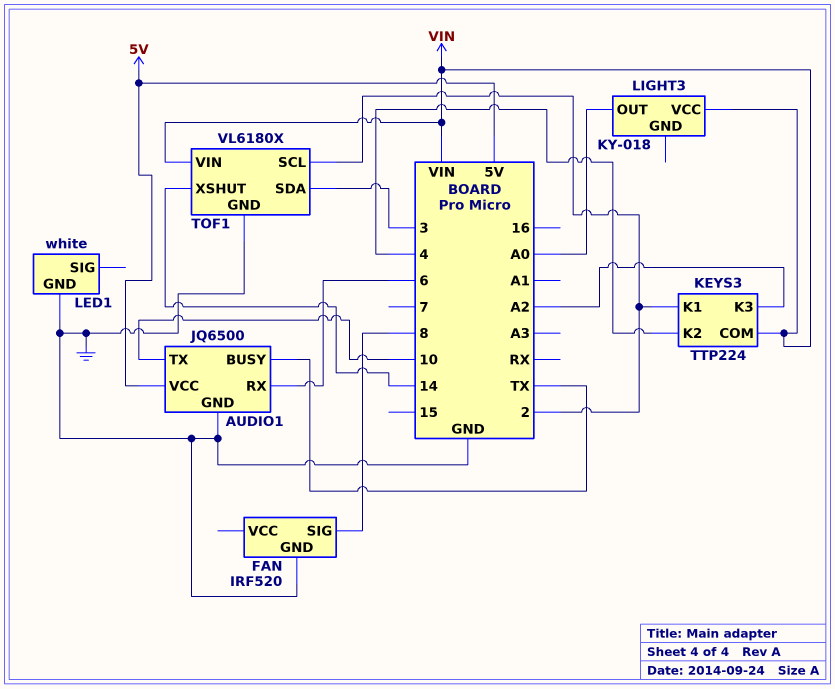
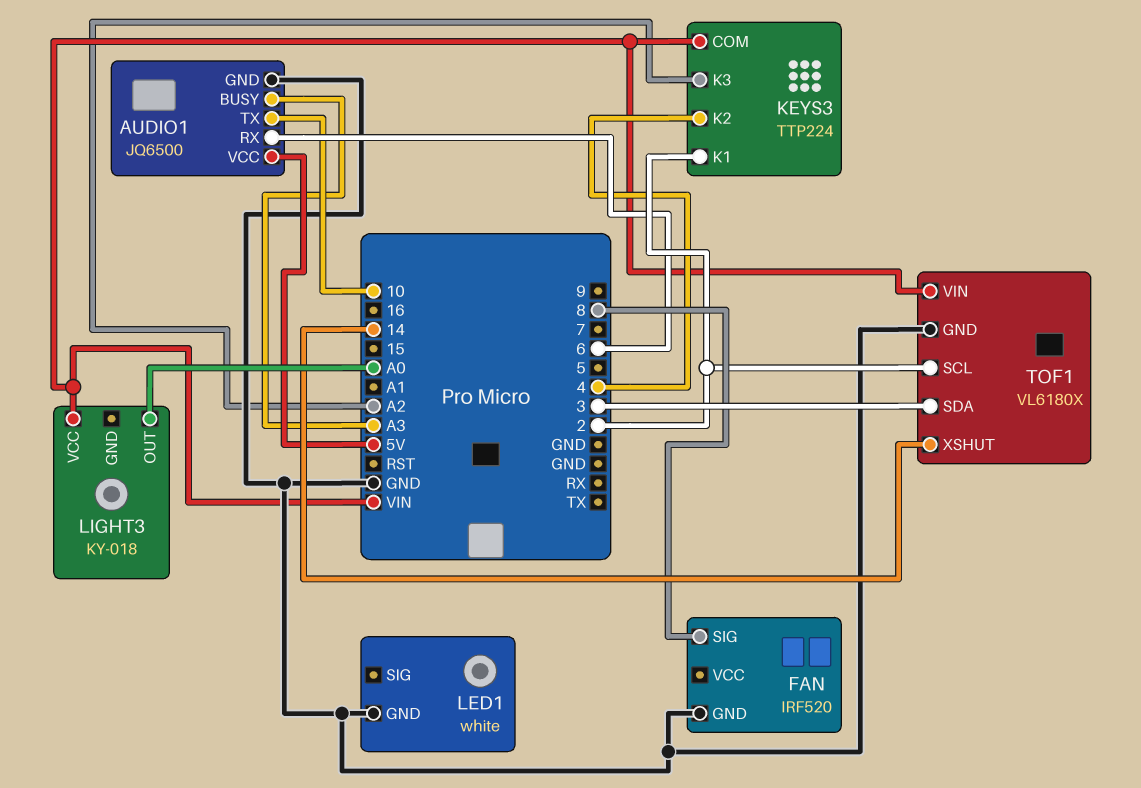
AUDIO1 pin BUSY: TX -> A3

